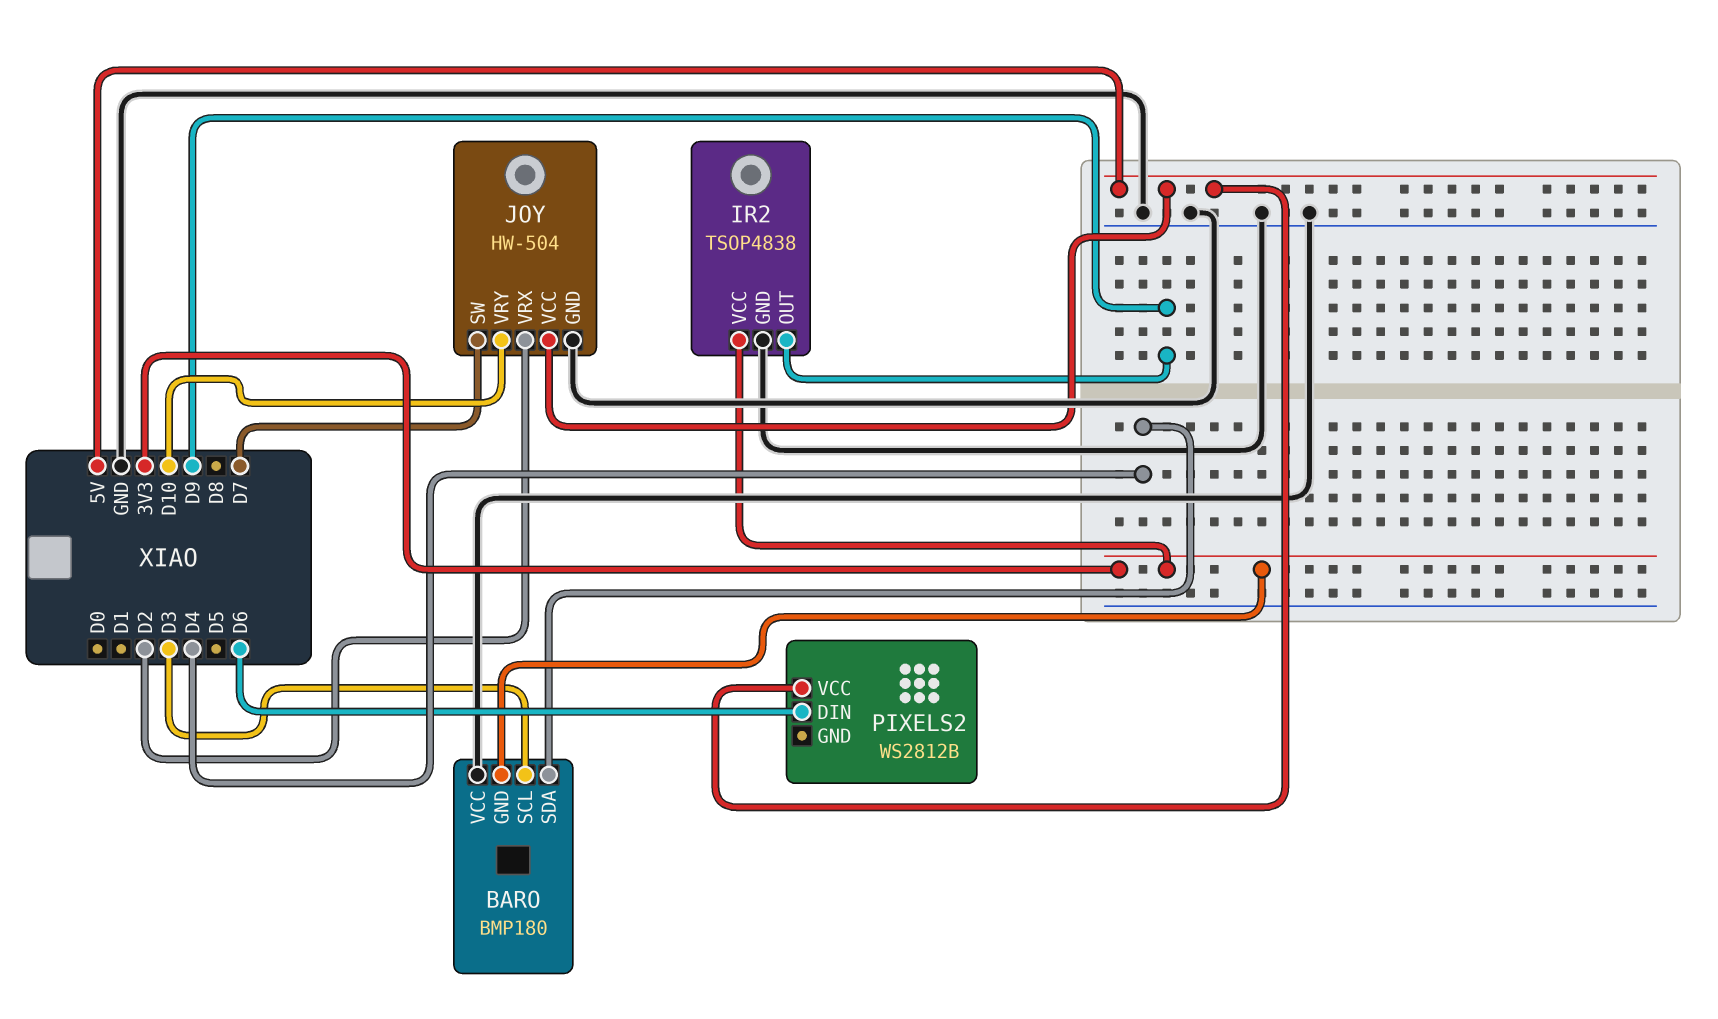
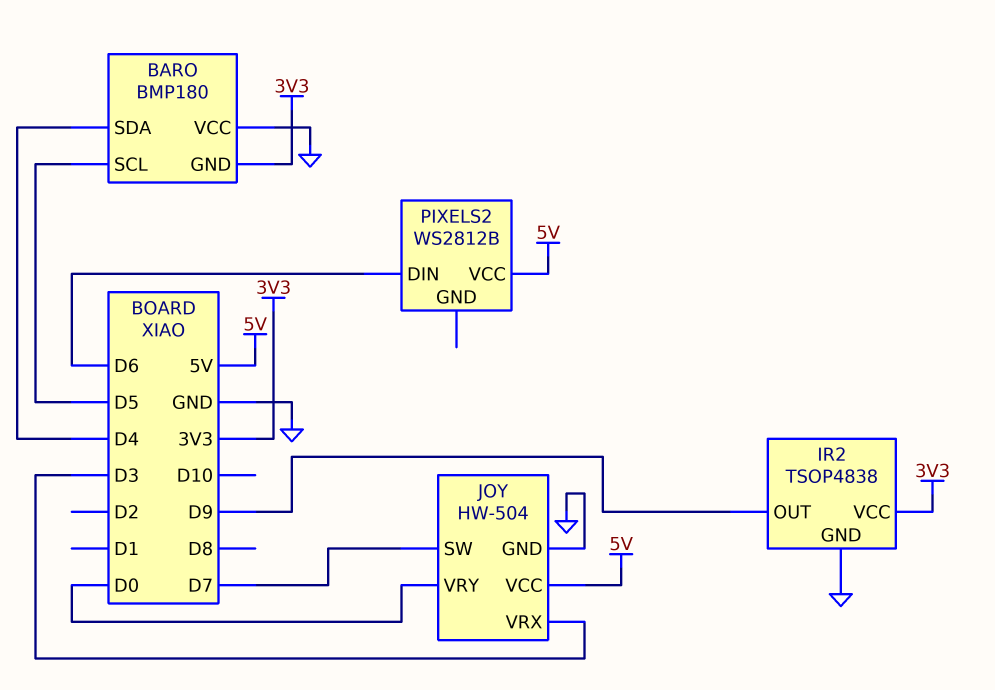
BARO pin SCL: D3 -> D5
JOY pin VRX: D2 -> D3
JOY pin VRY: D10 -> D0

